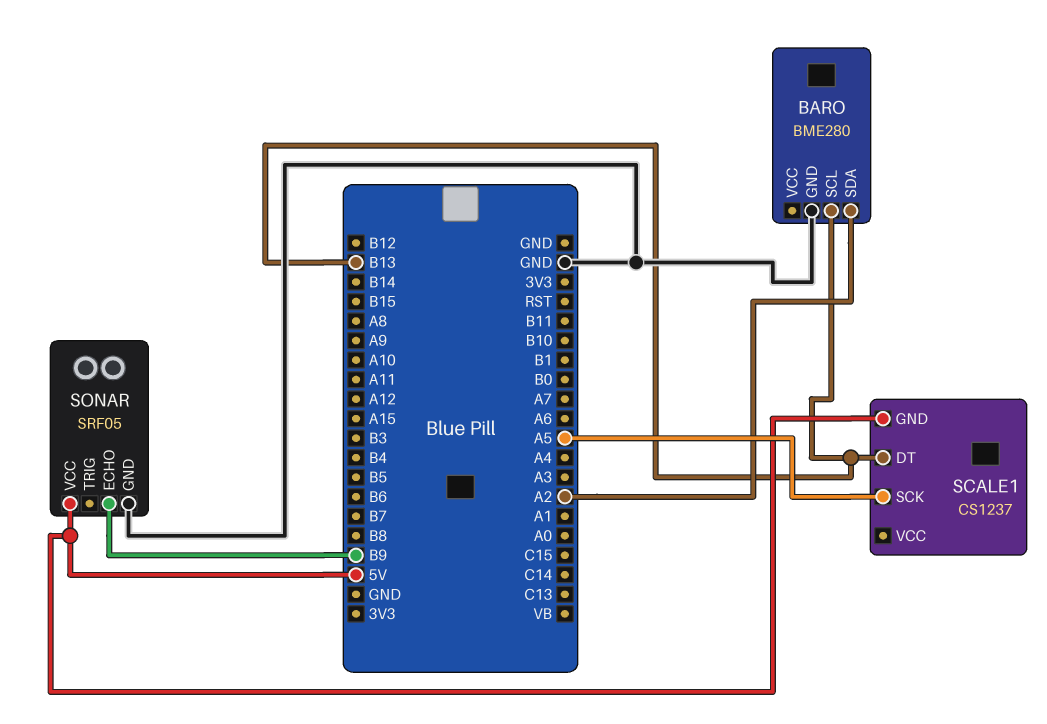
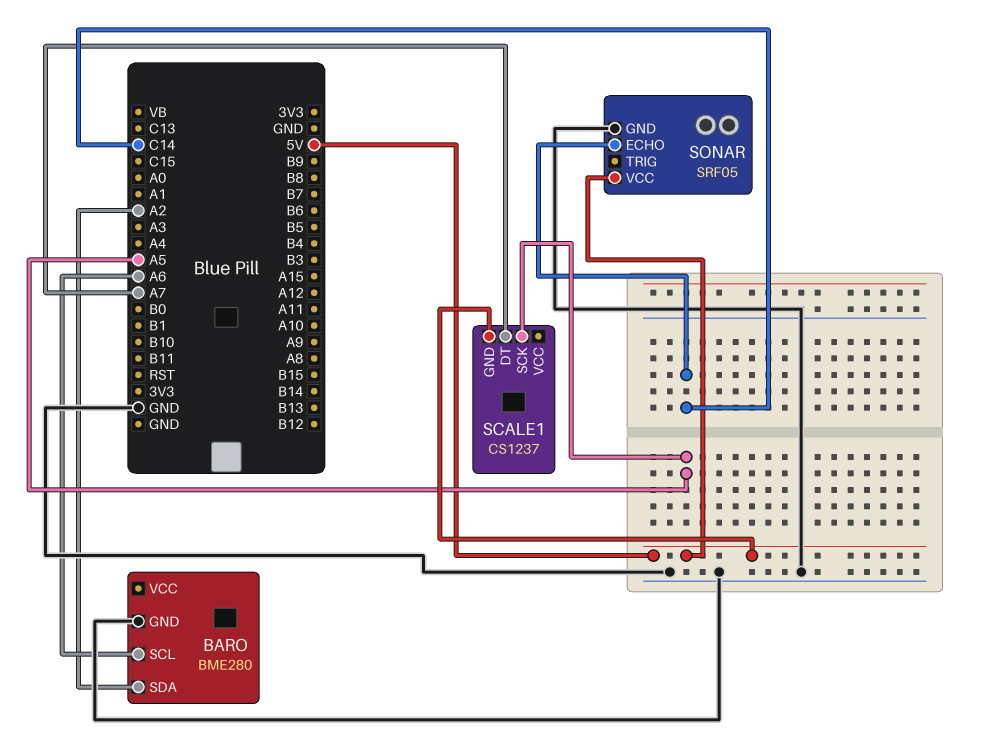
BARO pin SCL: B13 -> A6
SCALE1 pin DT: B13 -> A7
SONAR pin ECHO: B9 -> C14

